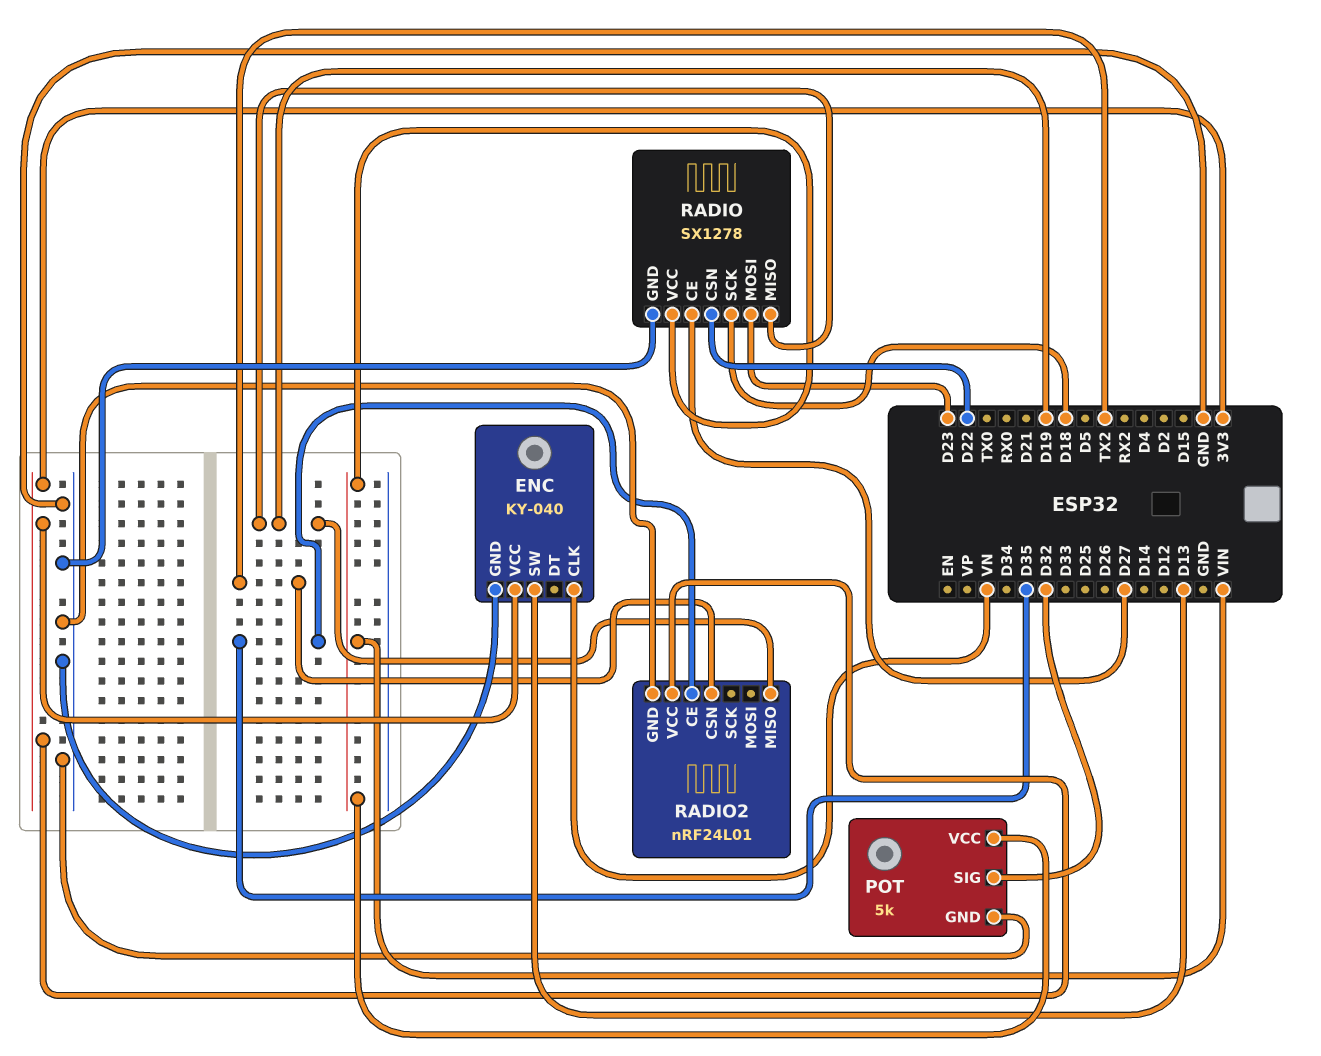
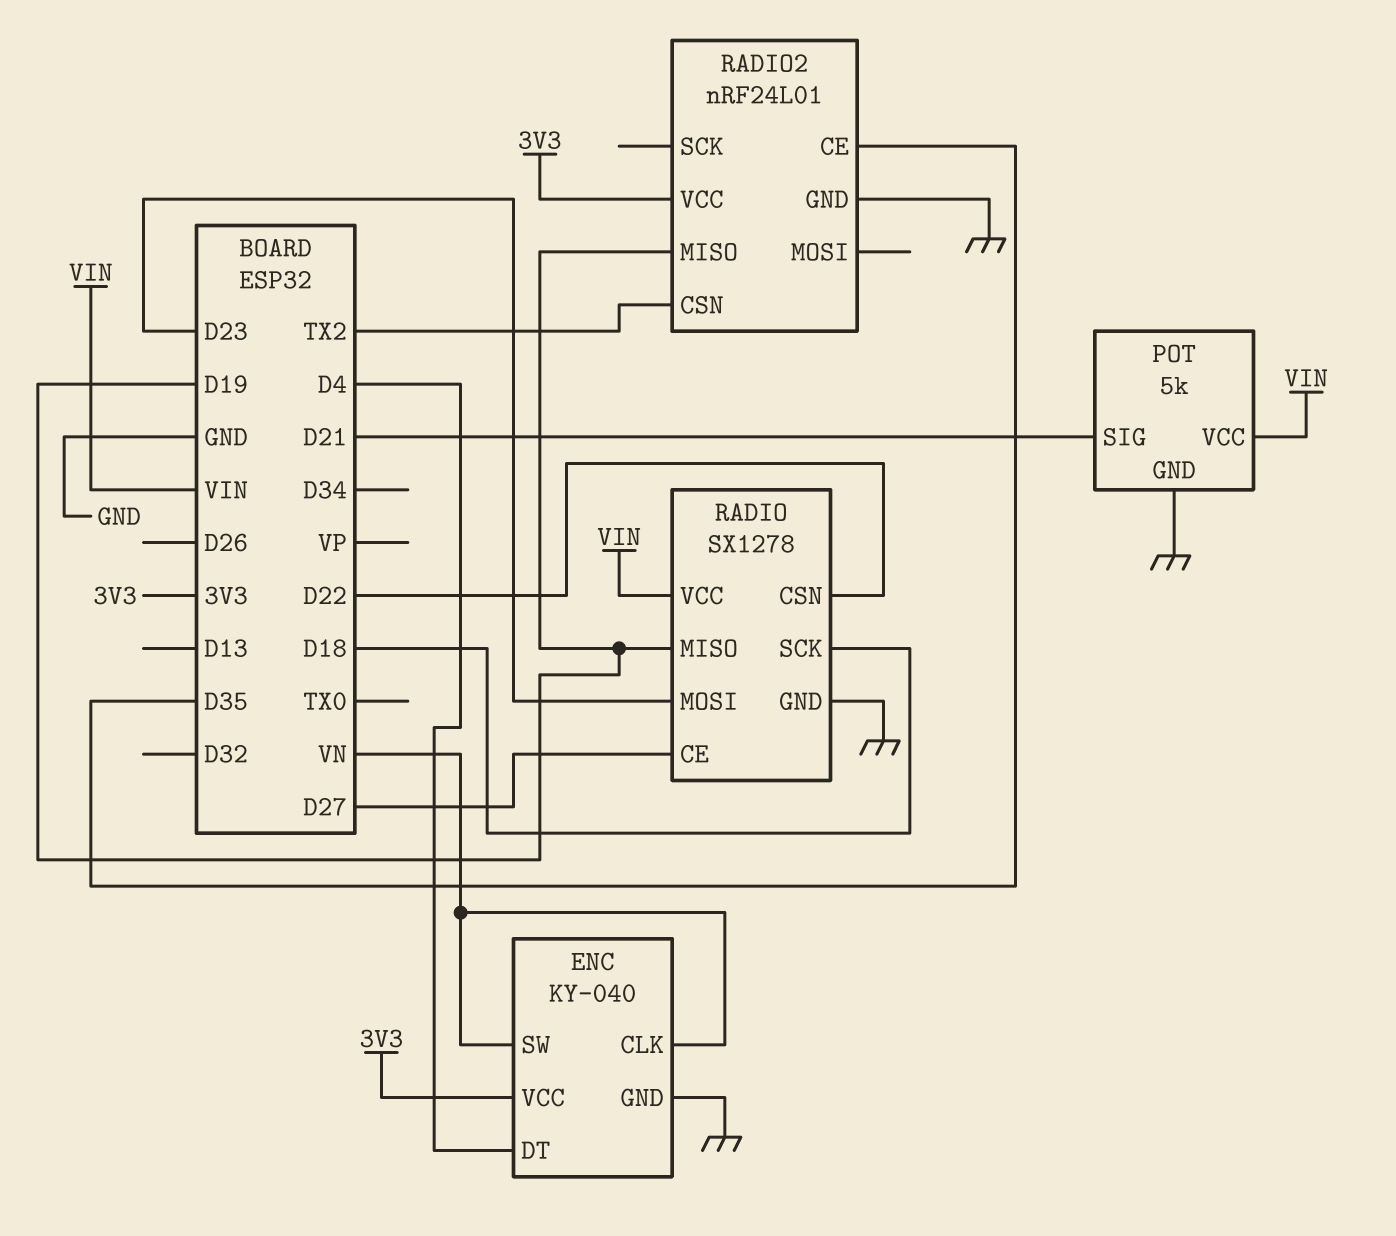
ENC pin DT: none -> D4
ENC pin SW: D13 -> VN
POT pin SIG: D32 -> D21

